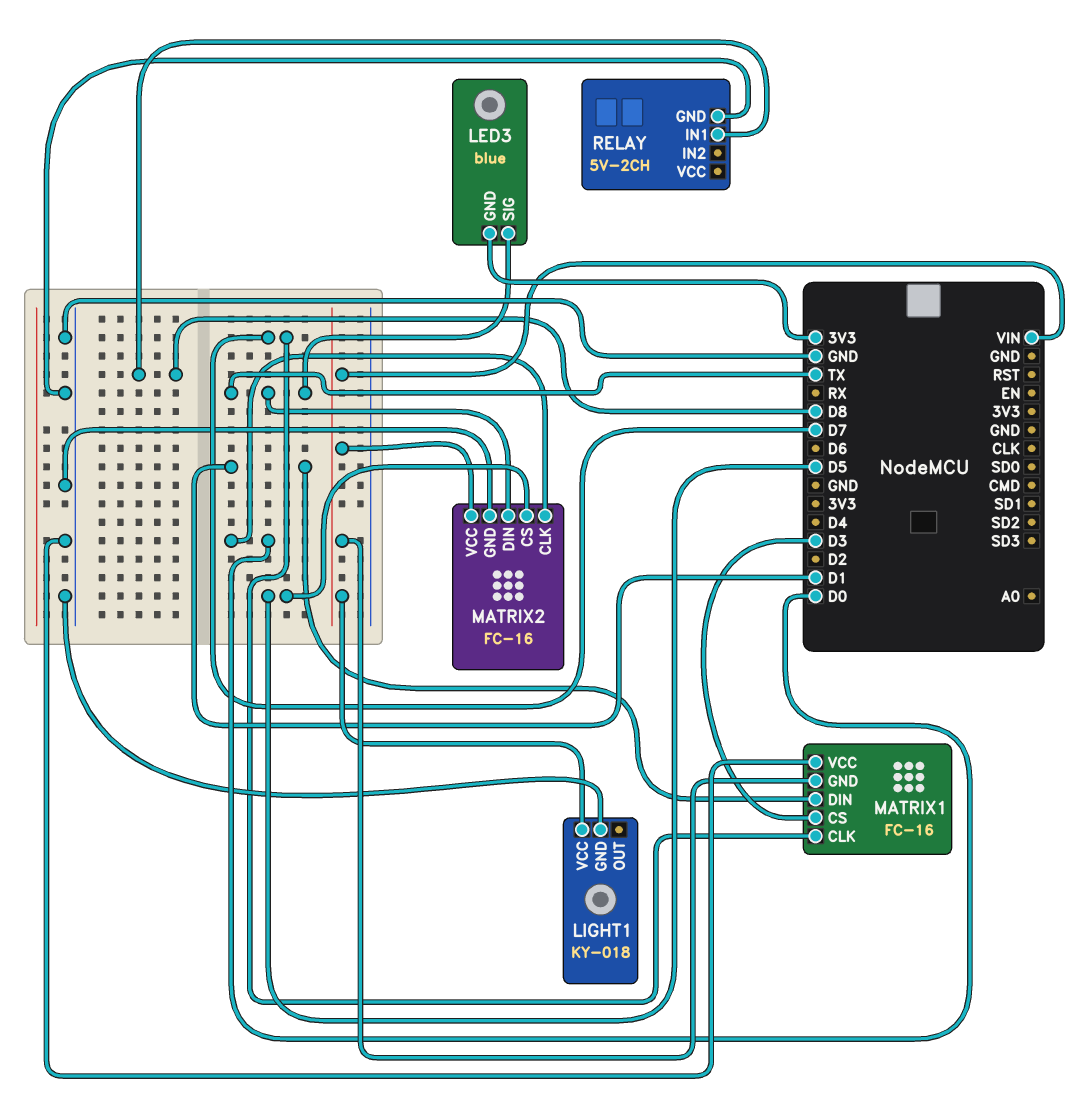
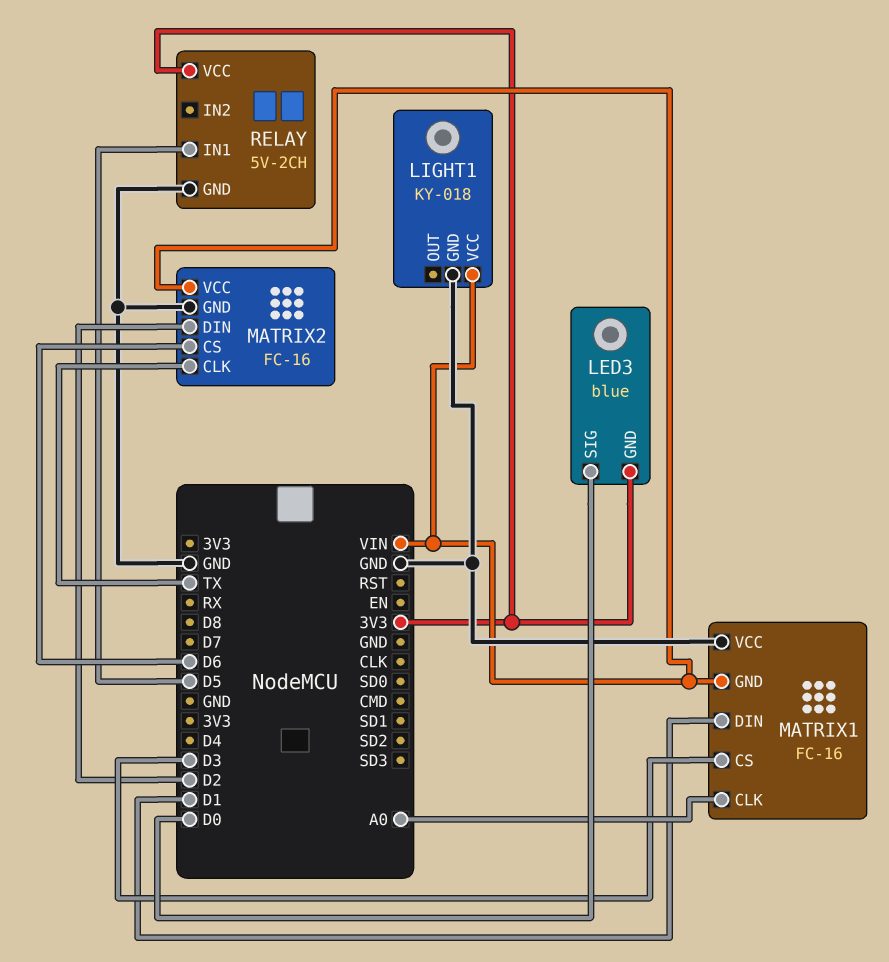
LED3 pin SIG: TX -> D0
MATRIX1 pin CLK: D7 -> A0
MATRIX2 pin CLK: D0 -> TX
MATRIX2 pin CS: D5 -> D6
MATRIX2 pin DIN: TX -> D2
RELAY pin IN1: D8 -> D5
RELAY pin VCC: none -> 3V3

